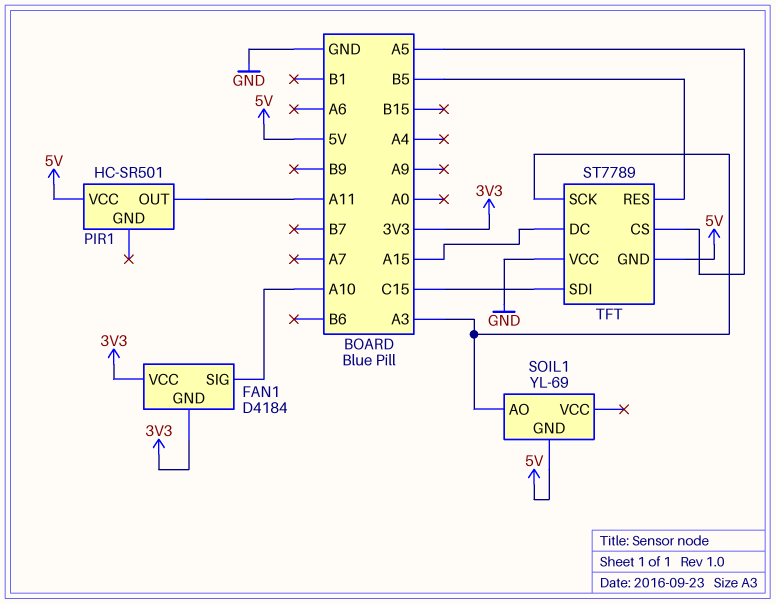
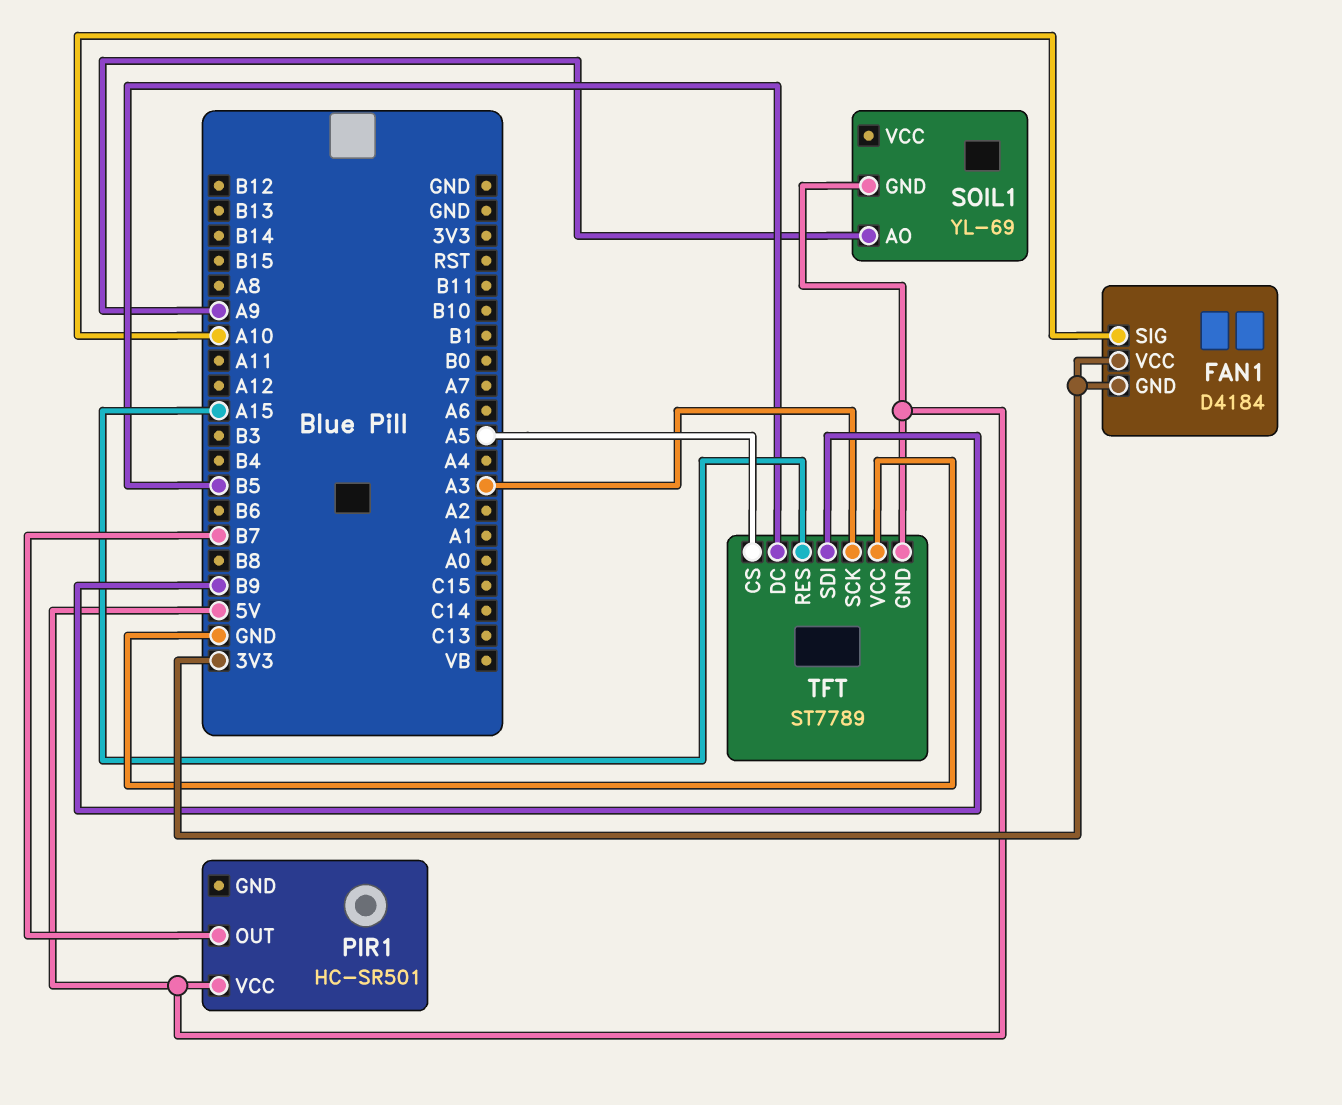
PIR1 pin OUT: A11 -> B7
SOIL1 pin AO: A3 -> A9
TFT pin DC: A15 -> B5
TFT pin RES: B5 -> A15
TFT pin SDI: C15 -> B9

